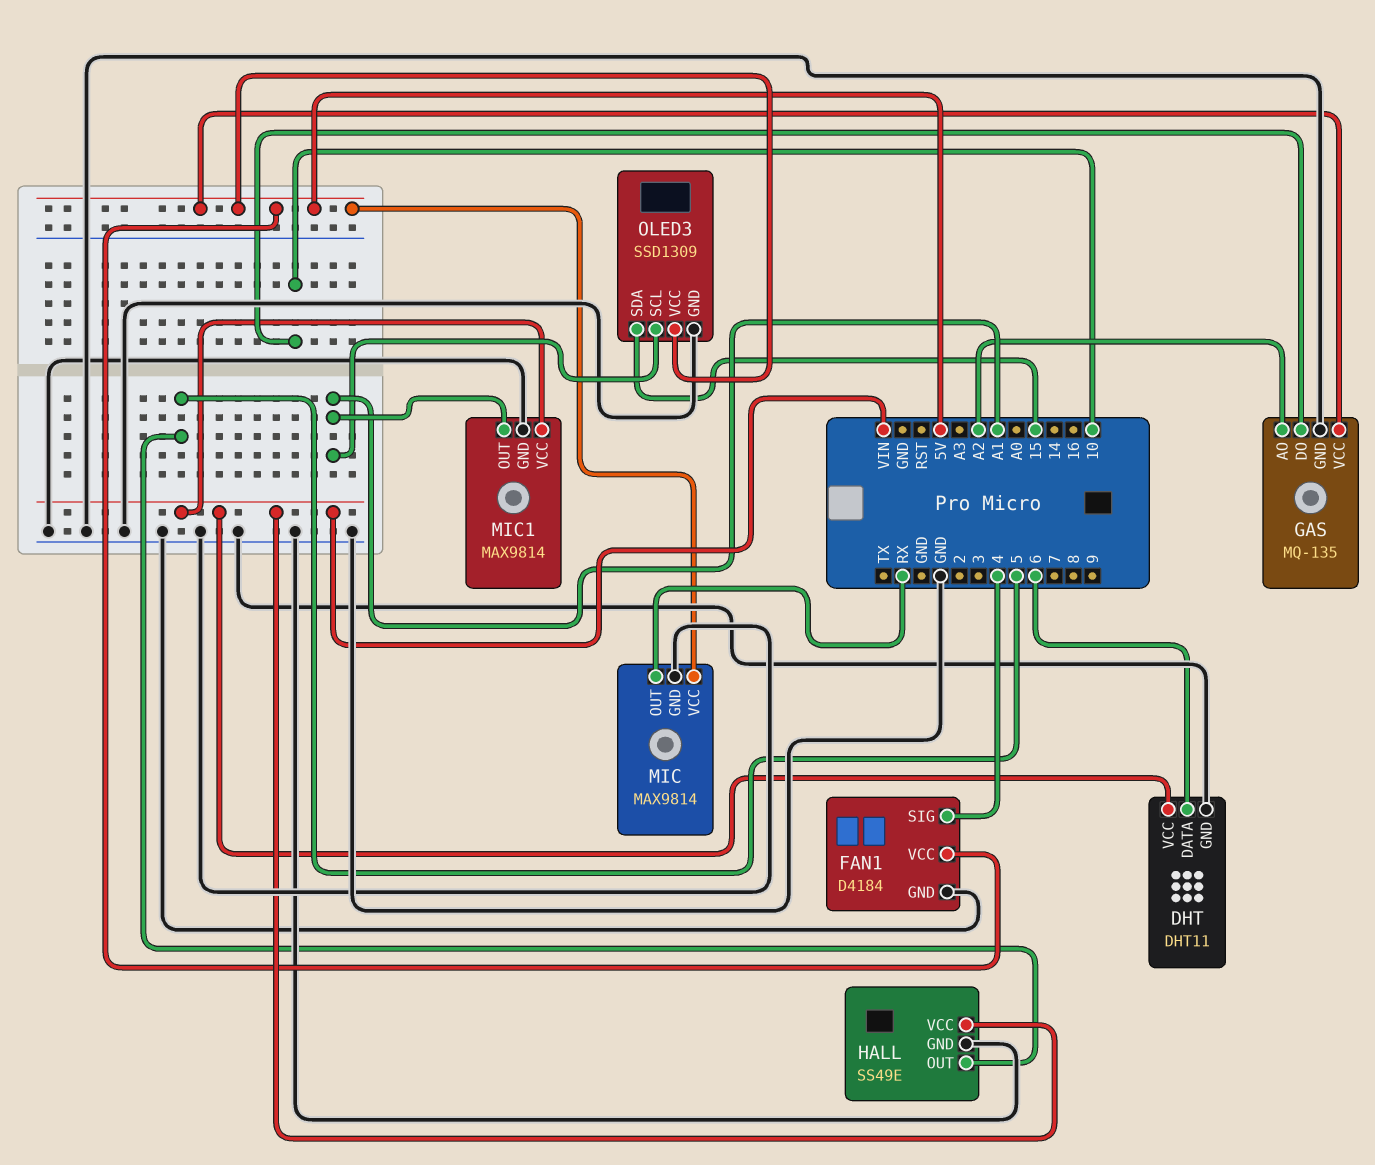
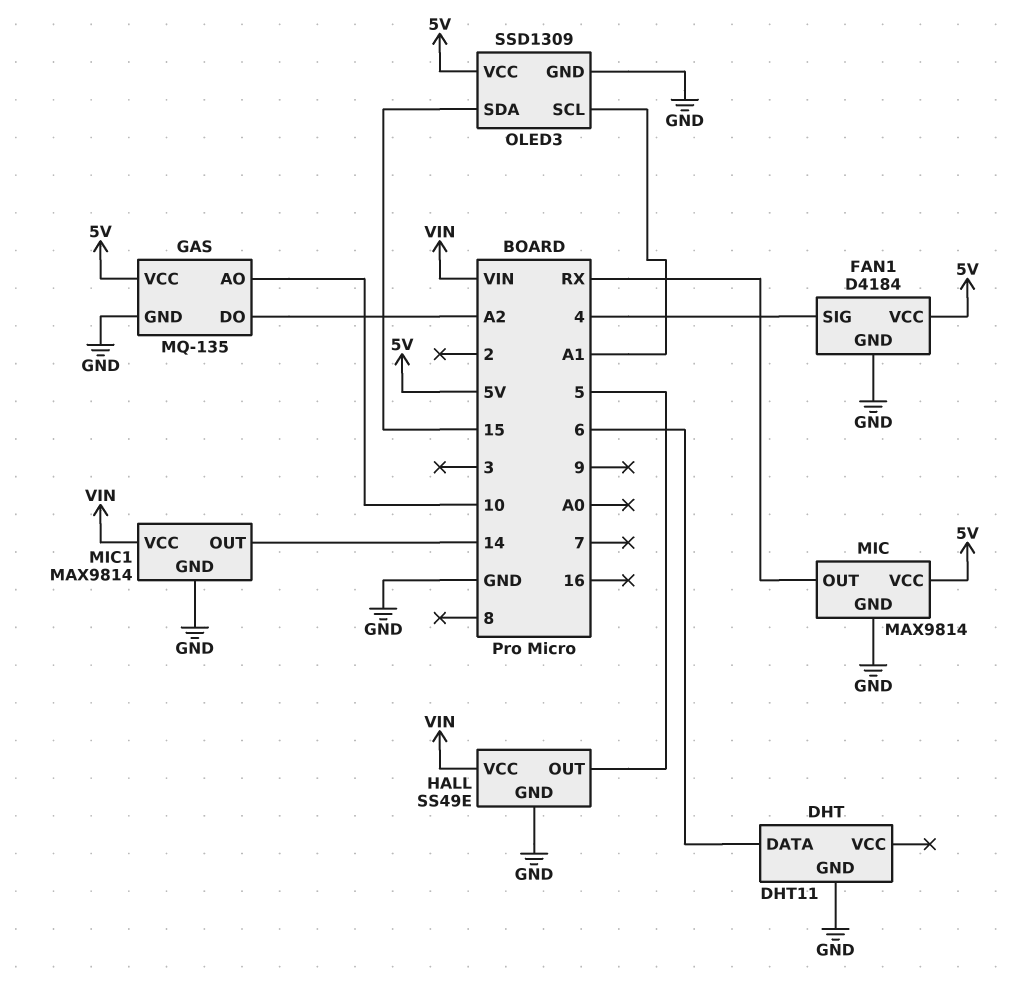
DHT pin VCC: VIN -> none
GAS pin AO: A2 -> 10
GAS pin DO: 10 -> A2
MIC1 pin OUT: A1 -> 14

